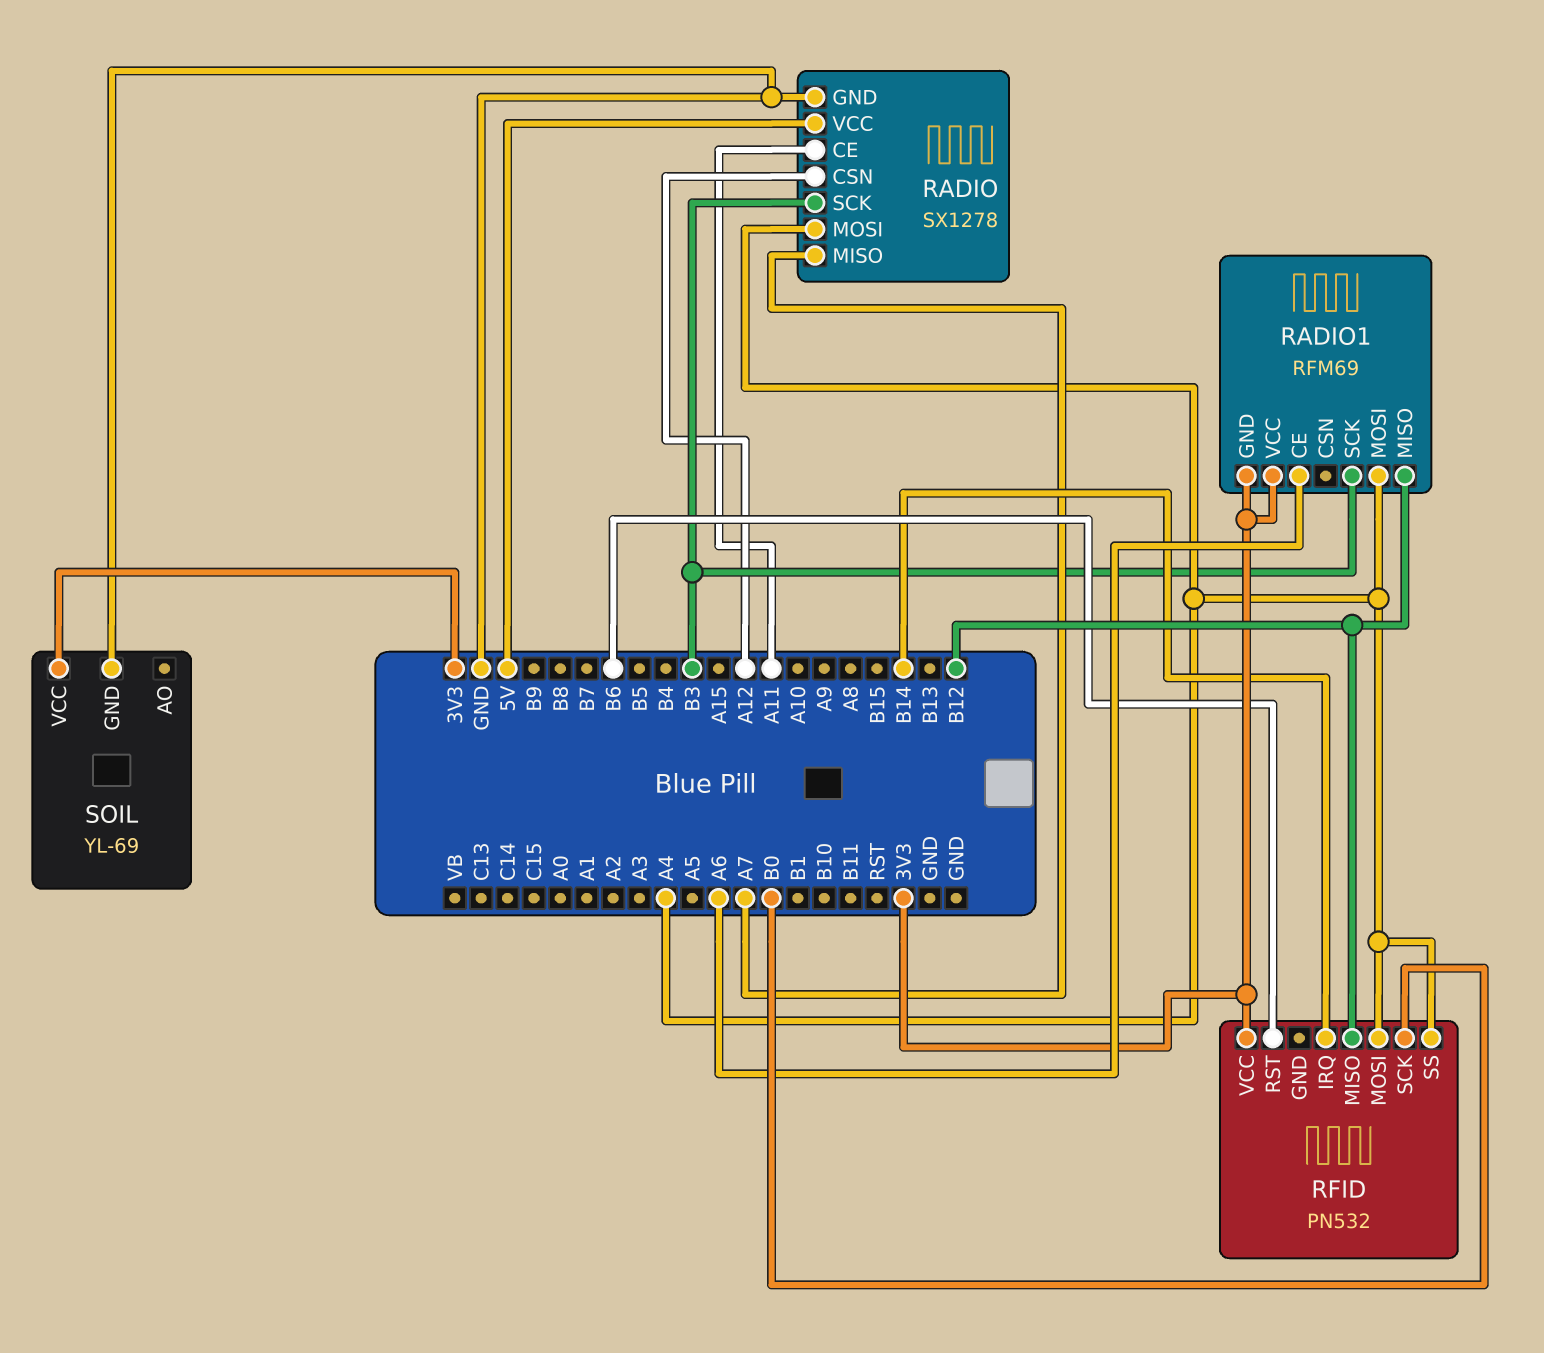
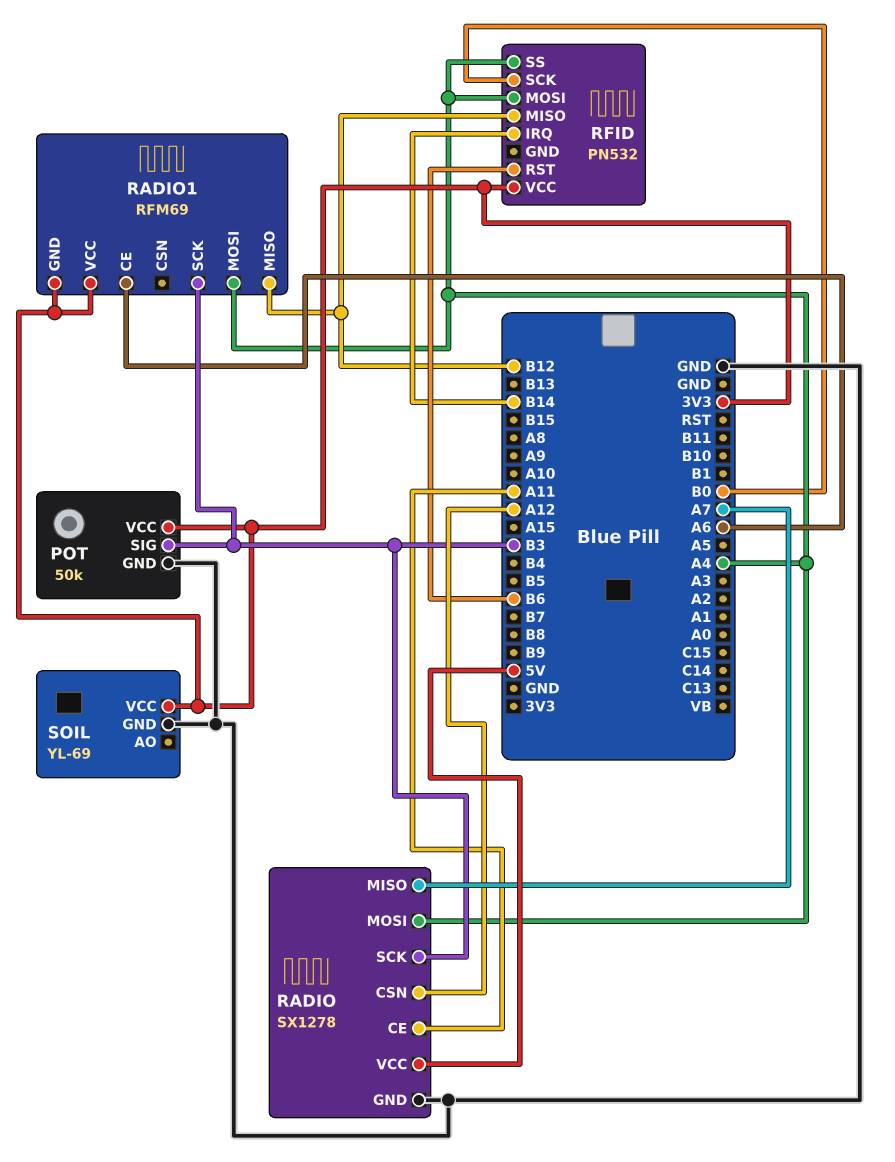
POT: none -> 50k
POT pin GND: none -> GND
POT pin SIG: none -> B3
POT pin VCC: none -> 3V3

